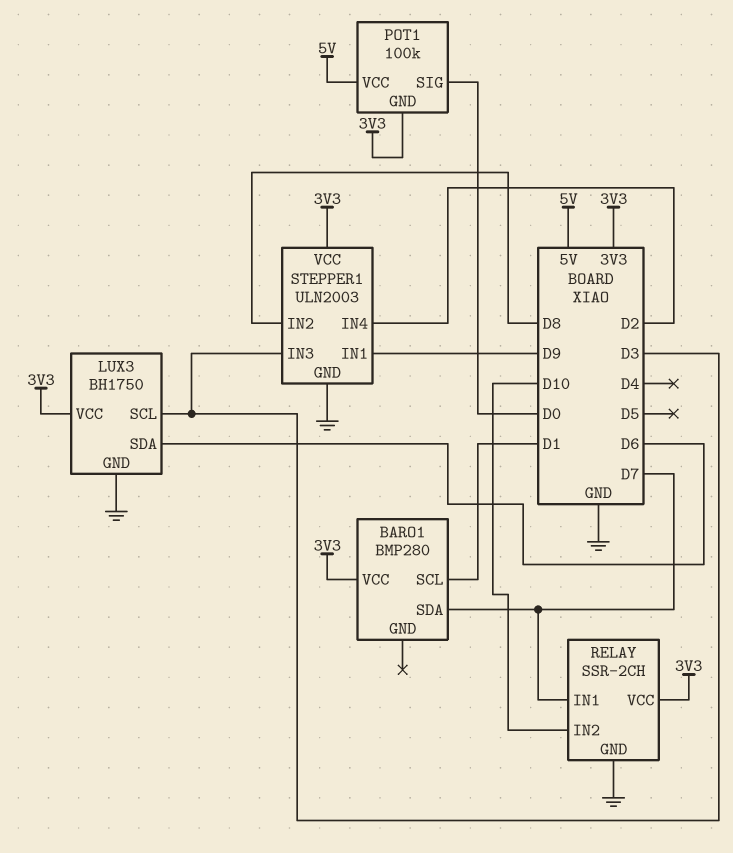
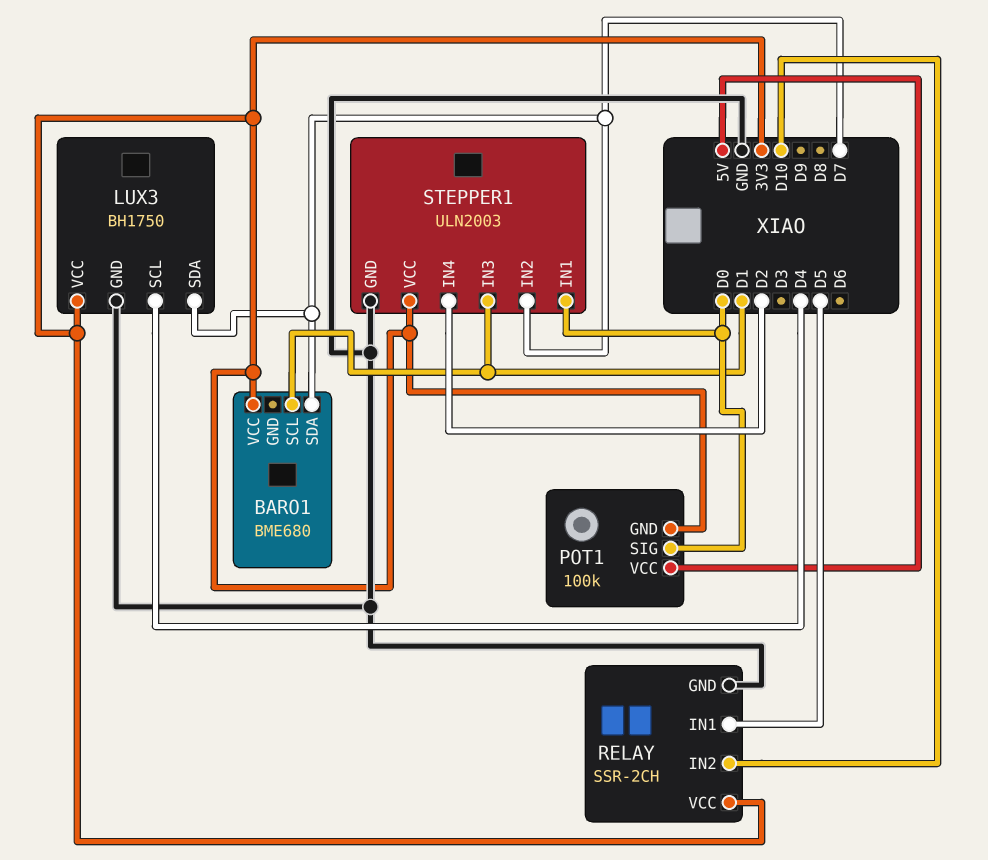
BARO1: BMP280 -> BME680
LUX3 pin SCL: D3 -> D4
LUX3 pin SDA: D6 -> D7
RELAY pin IN1: D7 -> D5
STEPPER1 pin IN1: D9 -> D0
STEPPER1 pin IN2: D8 -> D7
STEPPER1 pin IN3: D3 -> D1

